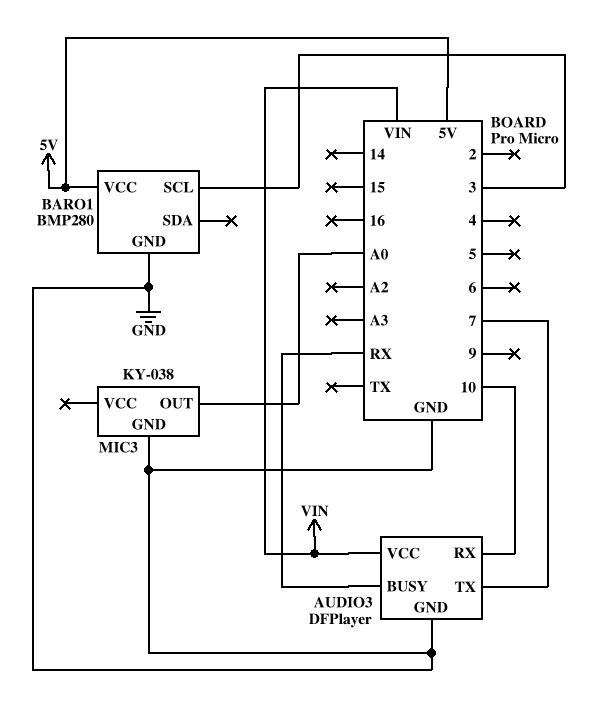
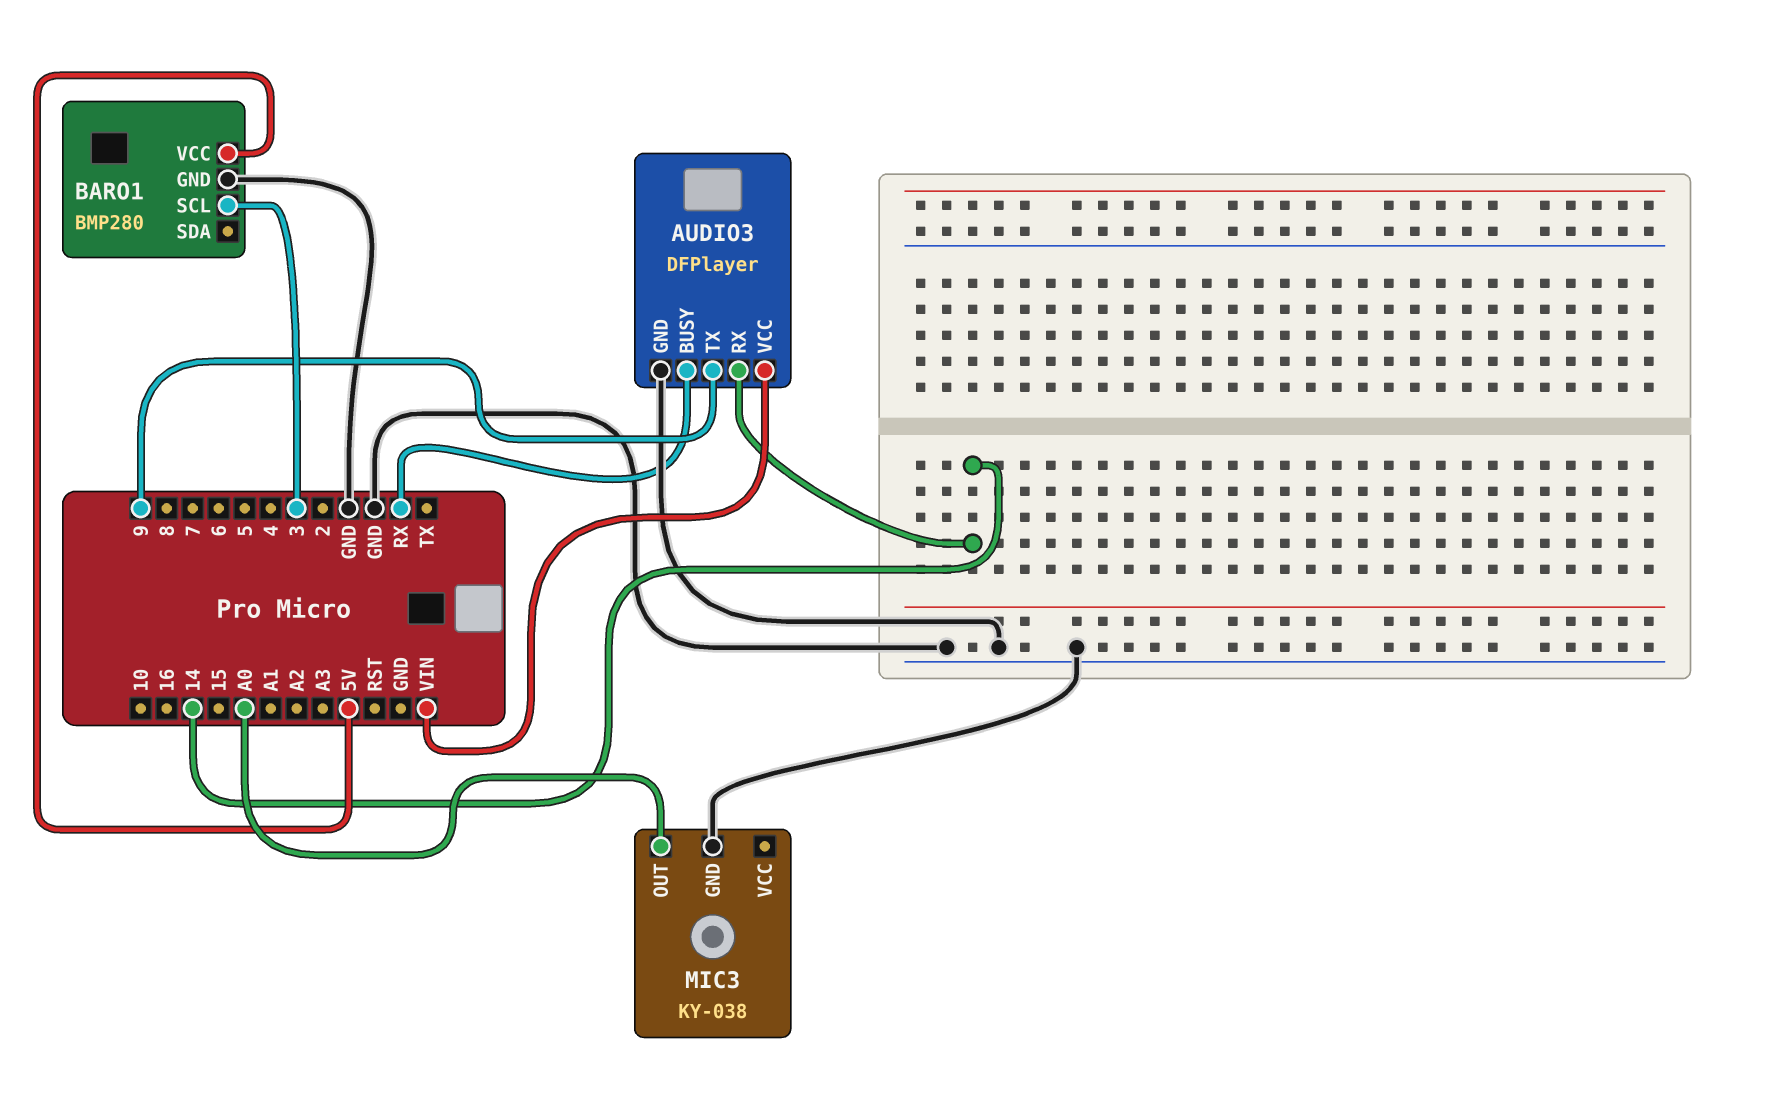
AUDIO3 pin RX: 10 -> 14
AUDIO3 pin TX: 7 -> 9

